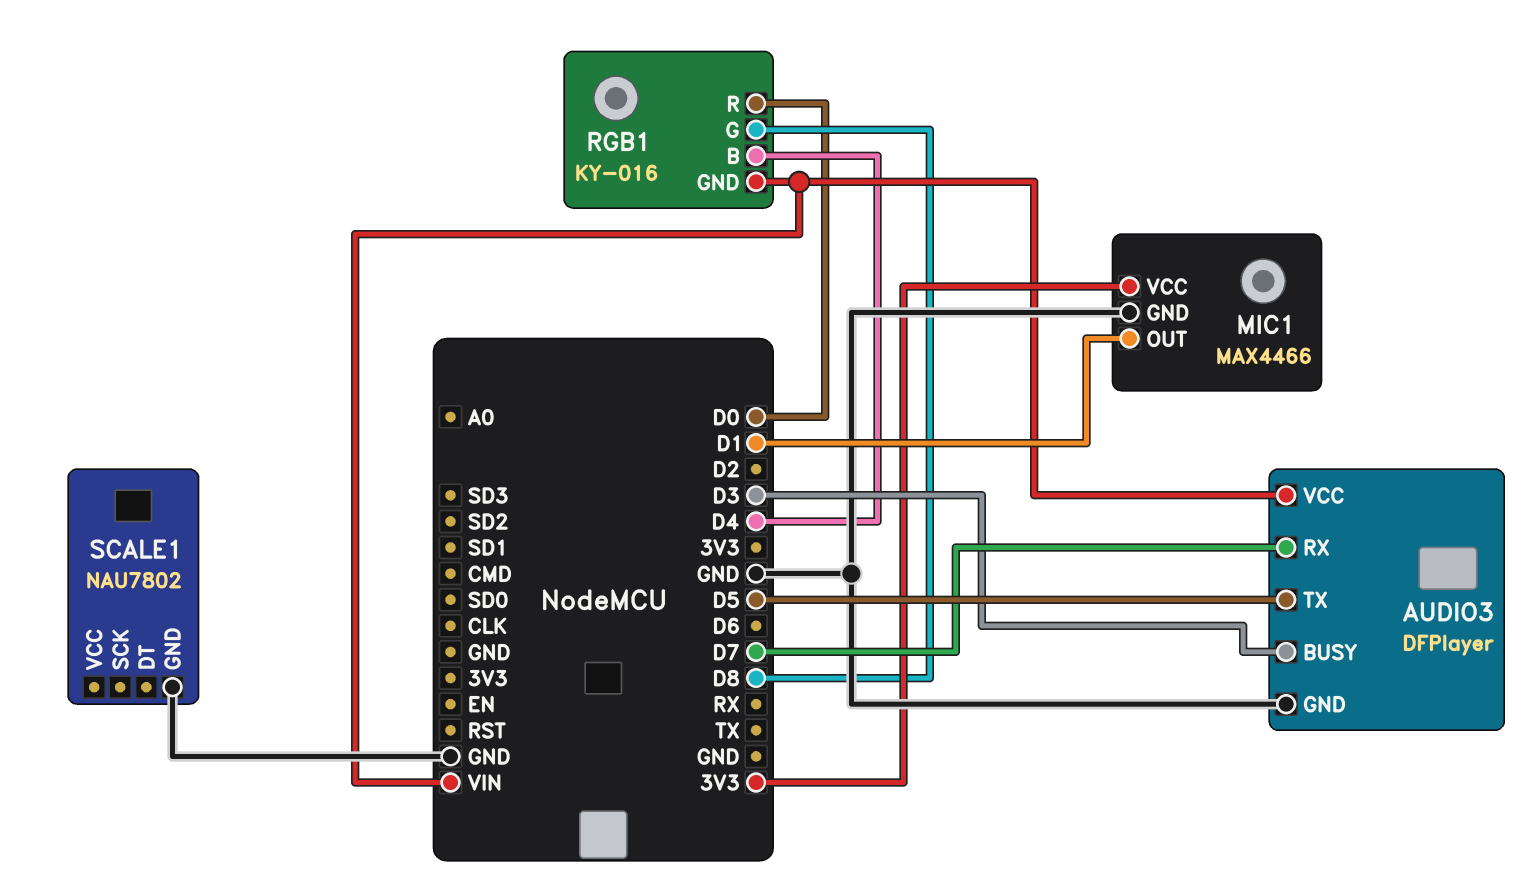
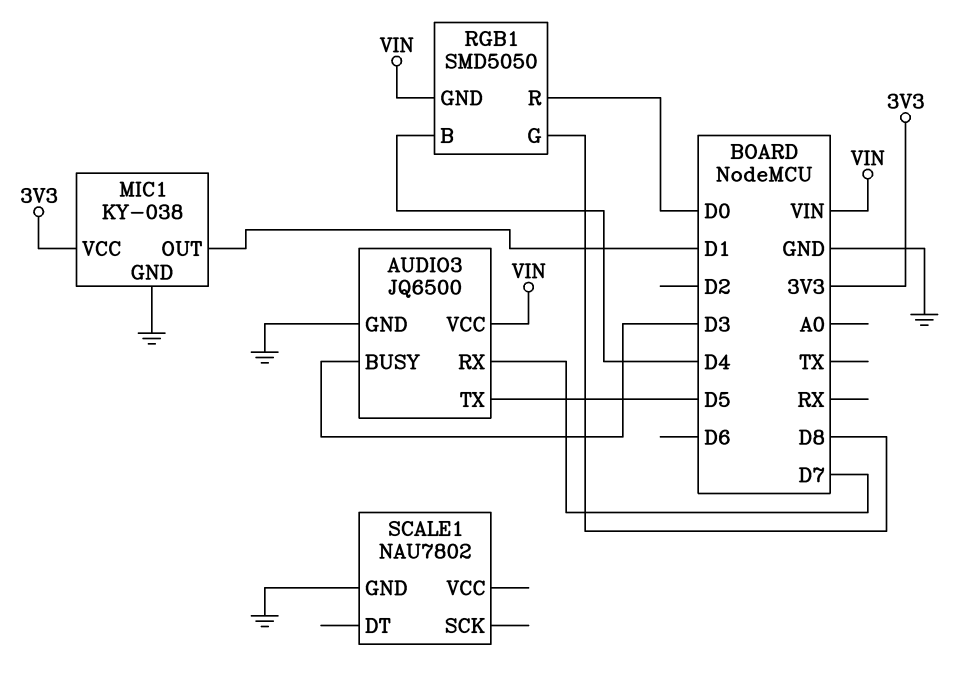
AUDIO3: DFPlayer -> JQ6500
MIC1: MAX4466 -> KY-038
RGB1: KY-016 -> SMD5050

